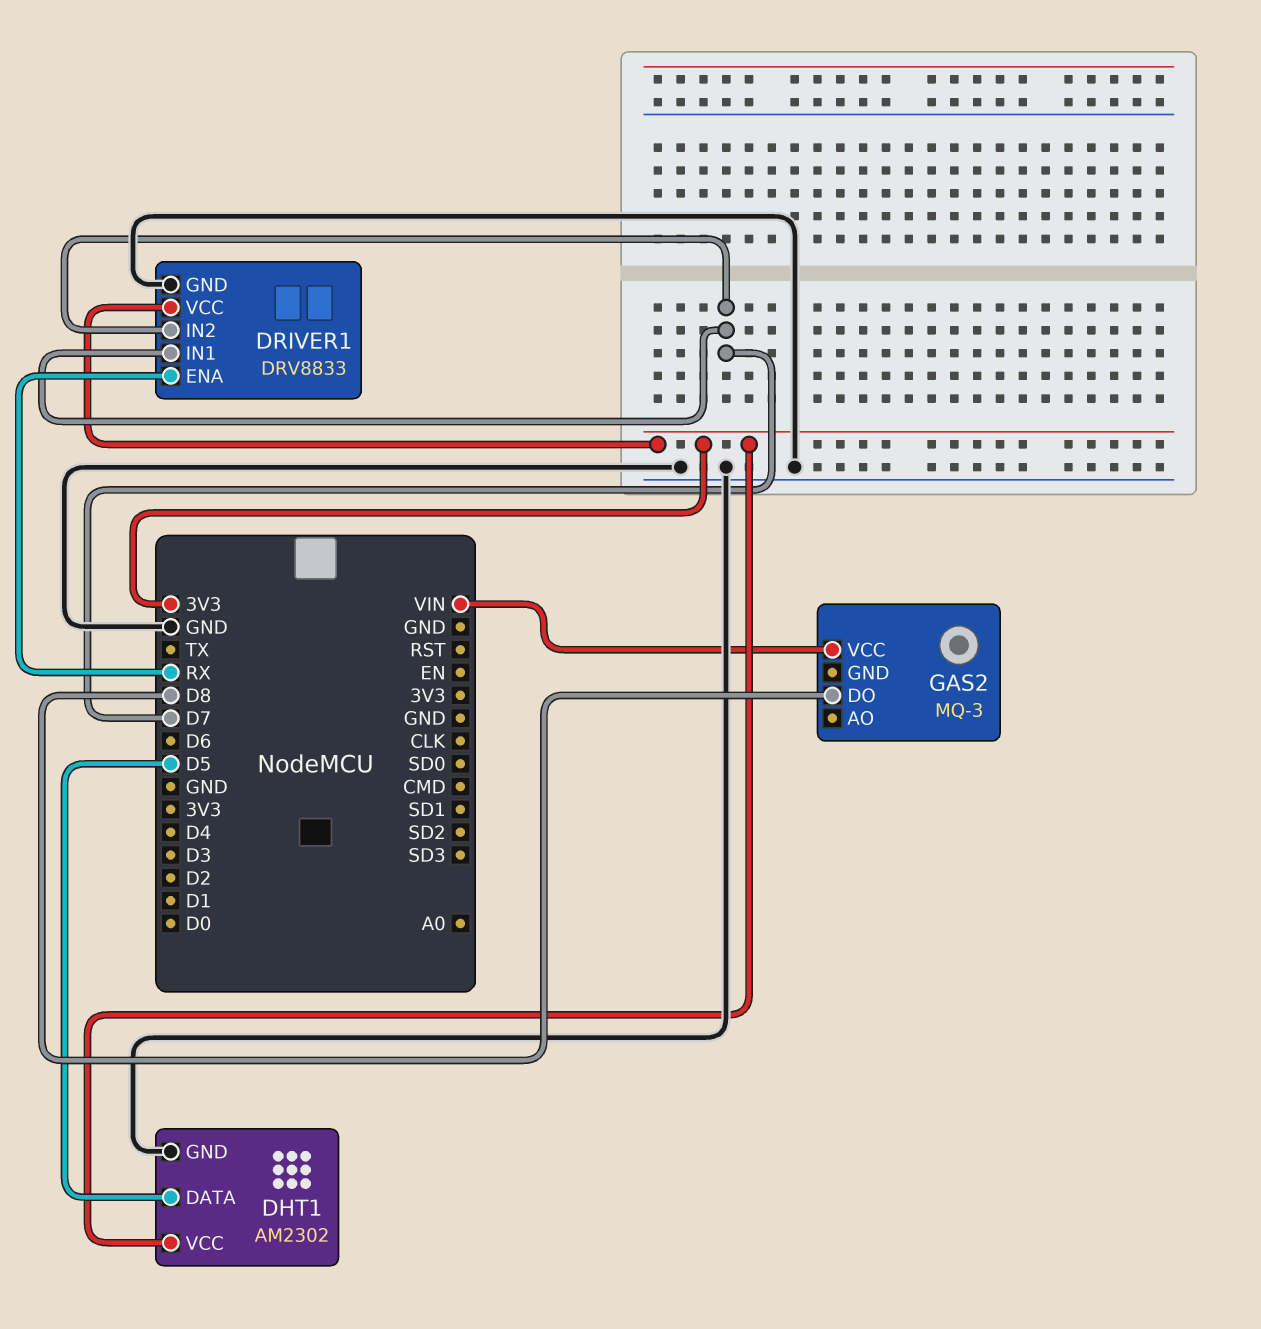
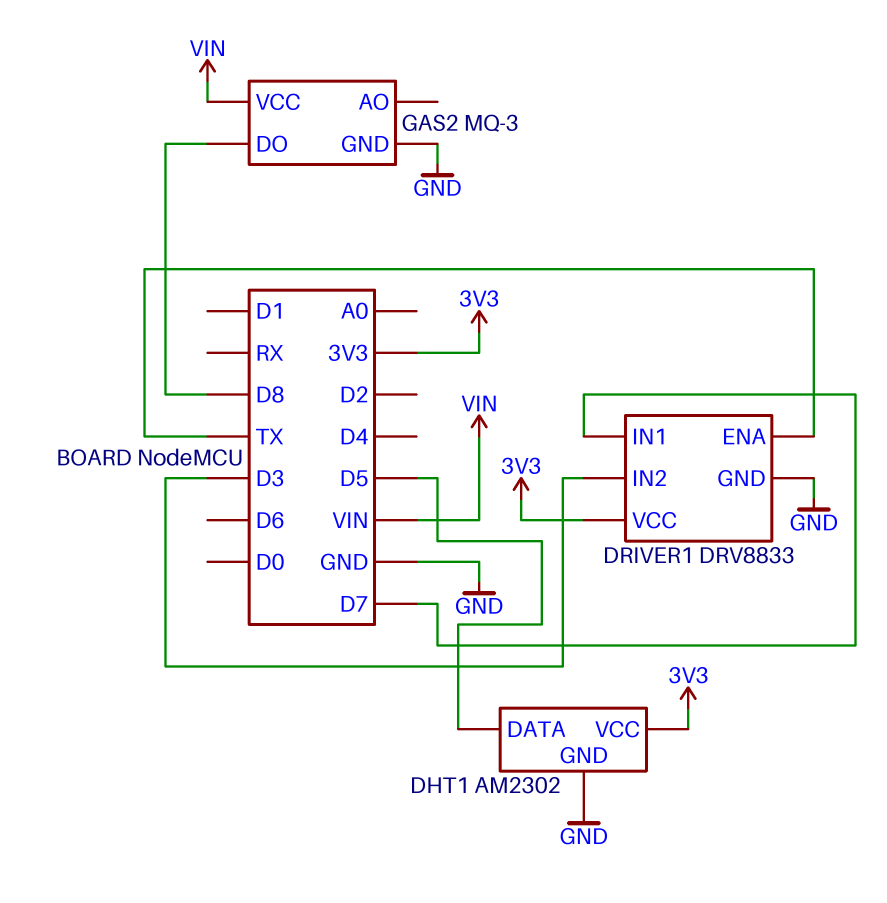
DRIVER1 pin ENA: RX -> TX
DRIVER1 pin IN2: D7 -> D3
GAS2 pin GND: none -> GND

